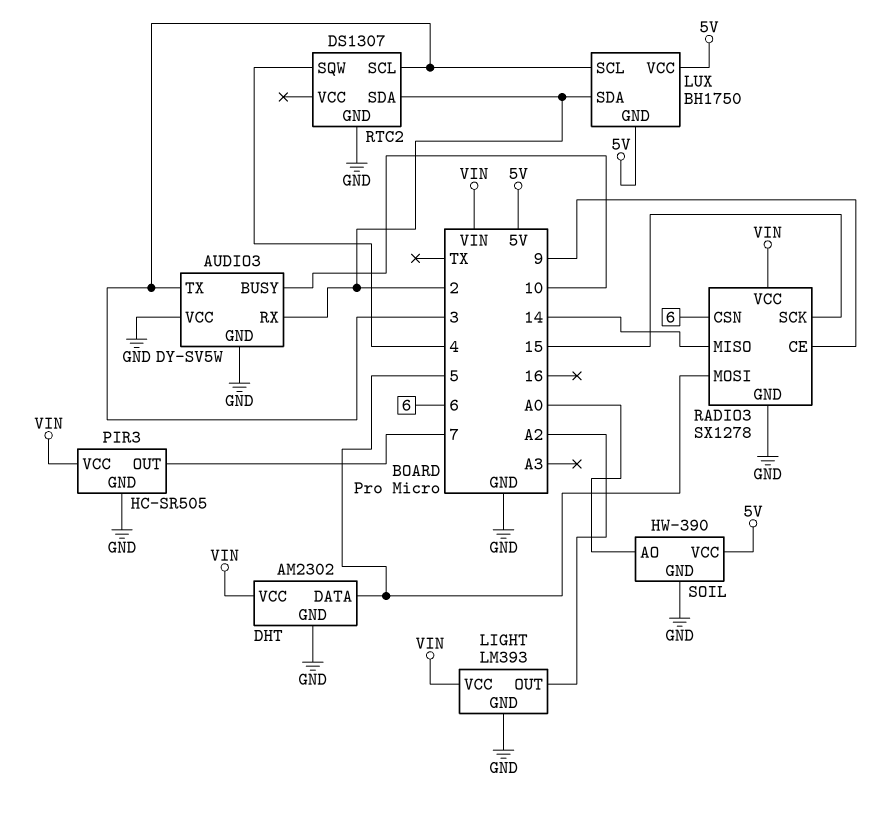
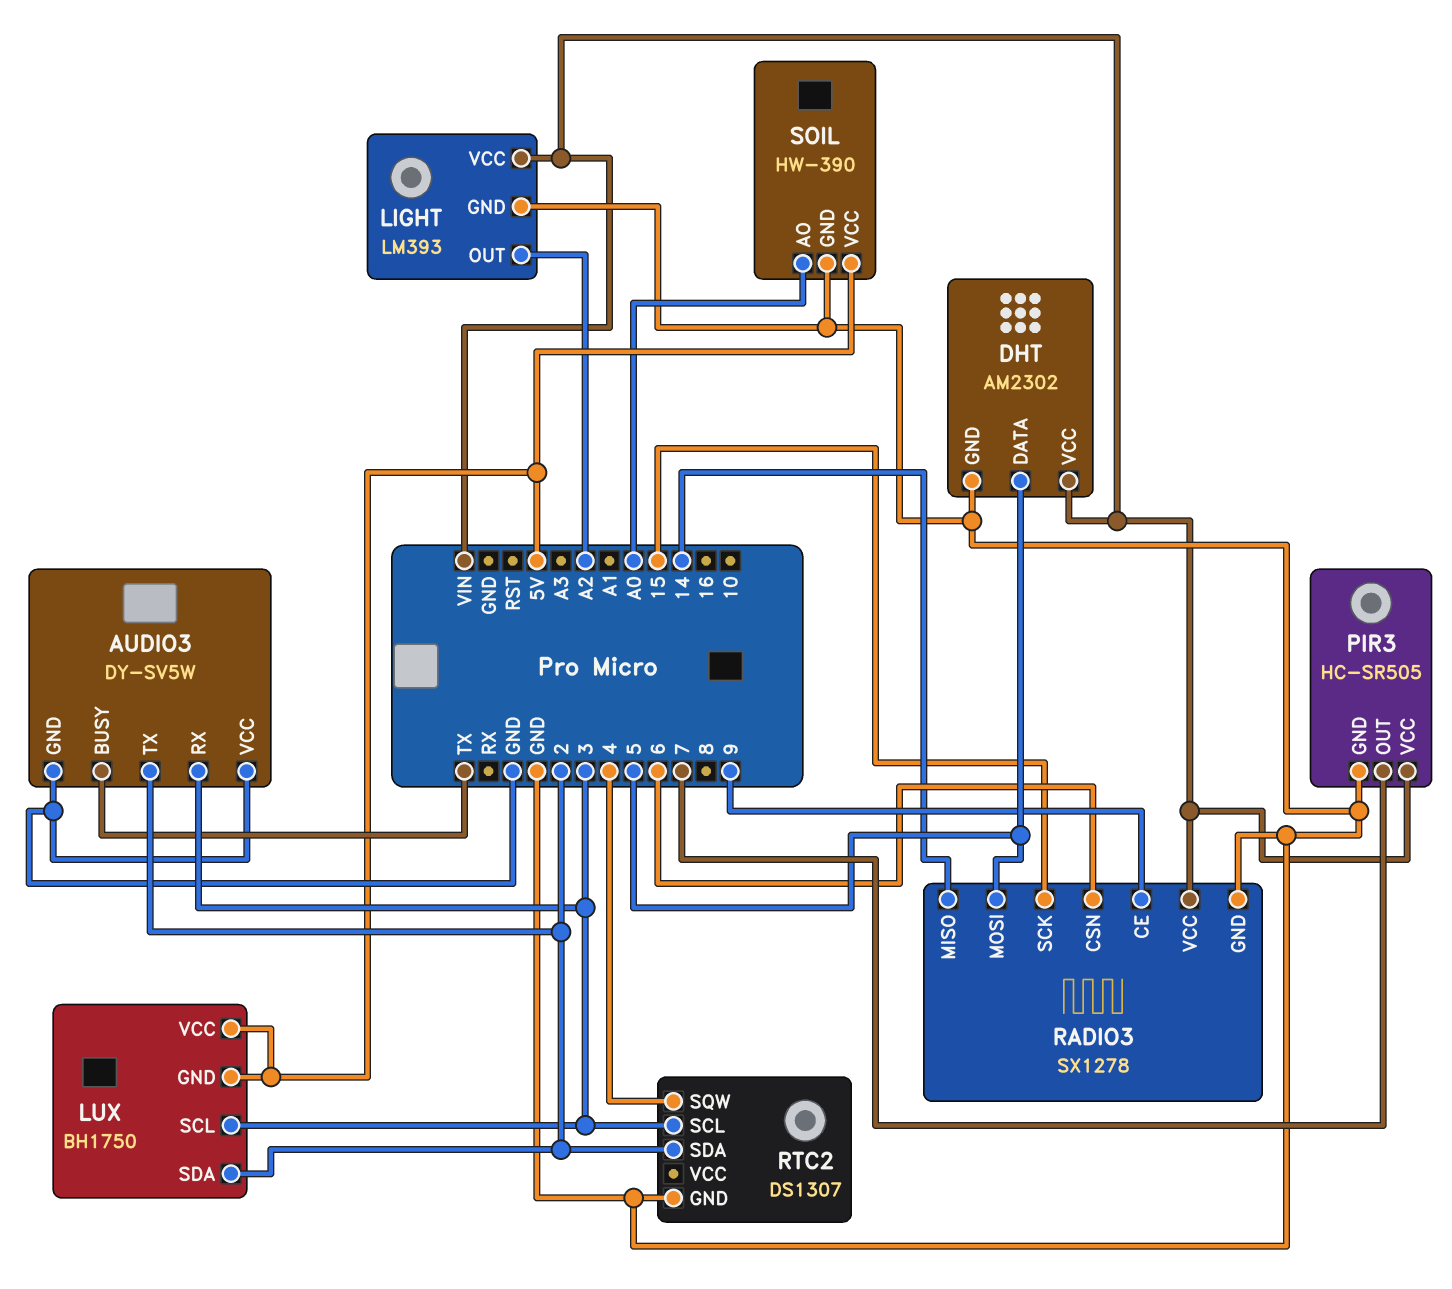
AUDIO3 pin BUSY: 10 -> TX
AUDIO3 pin RX: 2 -> 3
AUDIO3 pin TX: 3 -> 2

